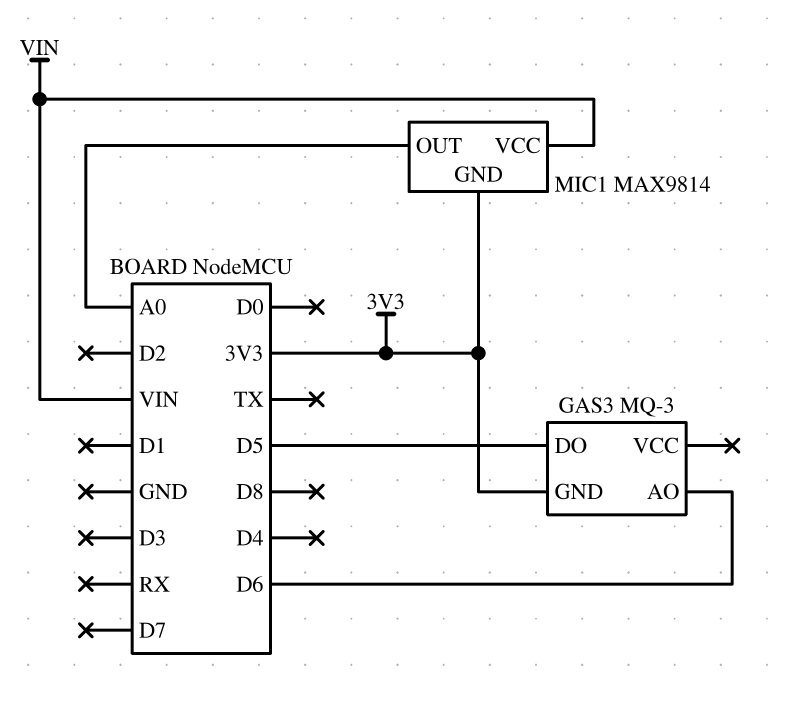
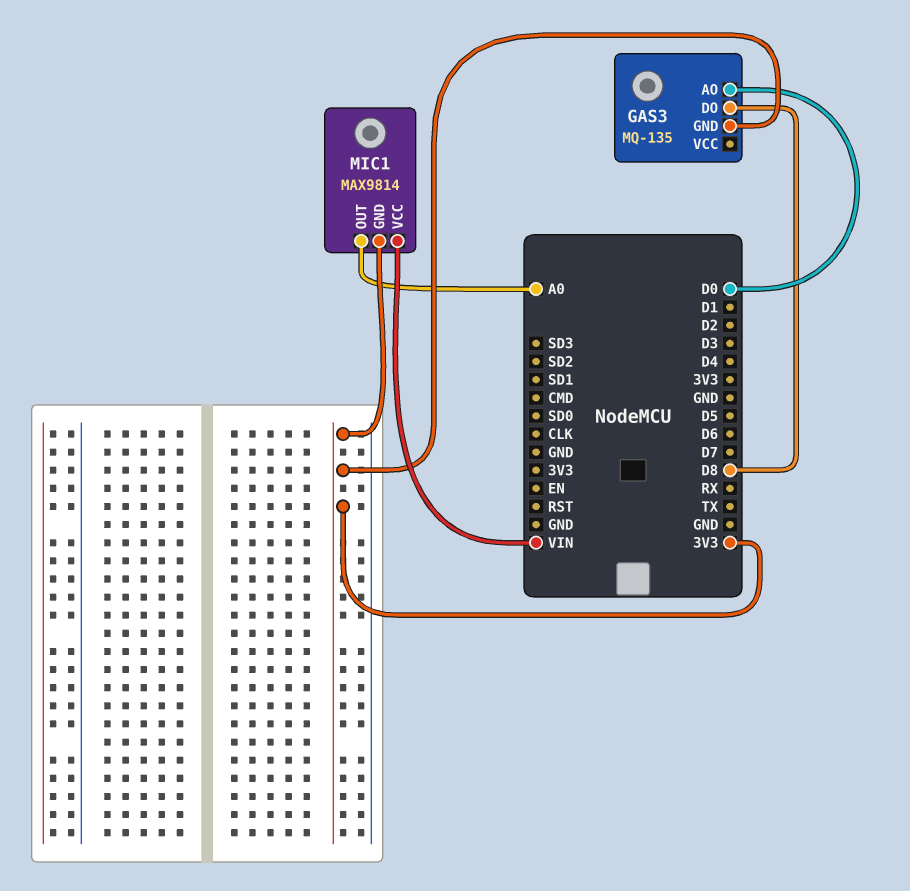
GAS3: MQ-3 -> MQ-135
GAS3 pin AO: D6 -> D0
GAS3 pin DO: D5 -> D8

